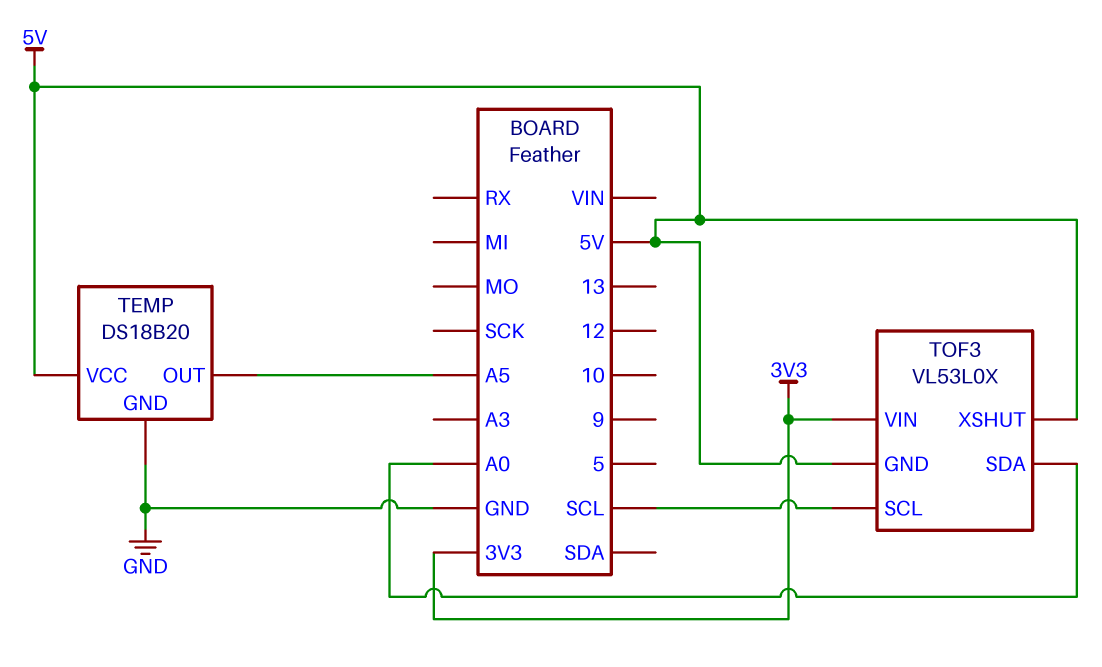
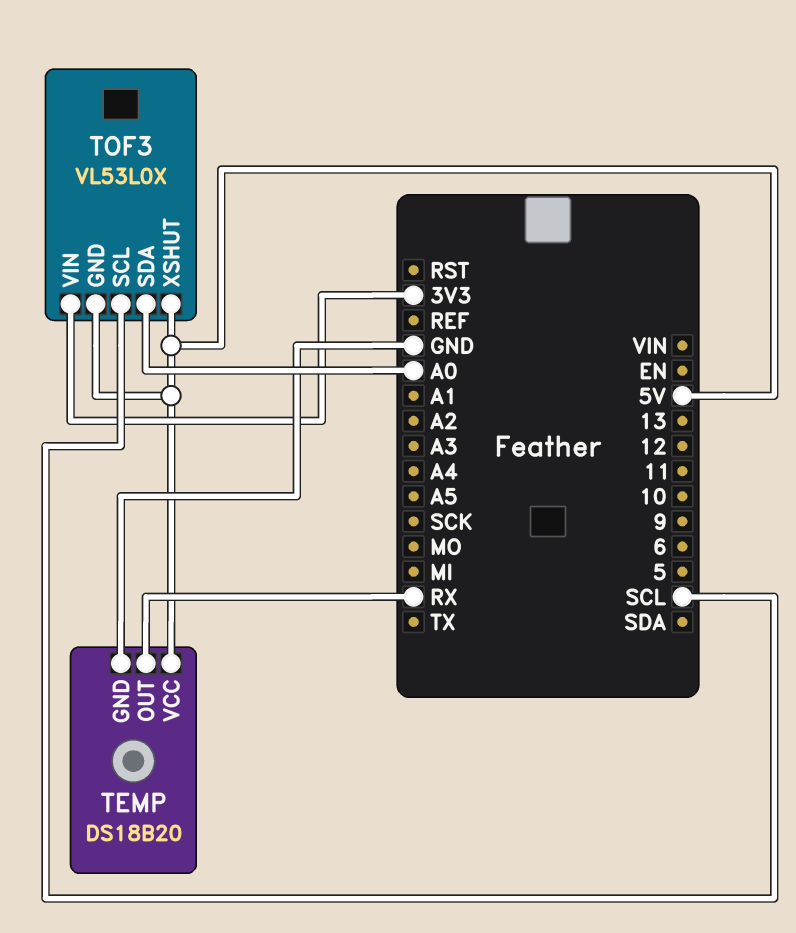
TEMP pin OUT: A5 -> RX

